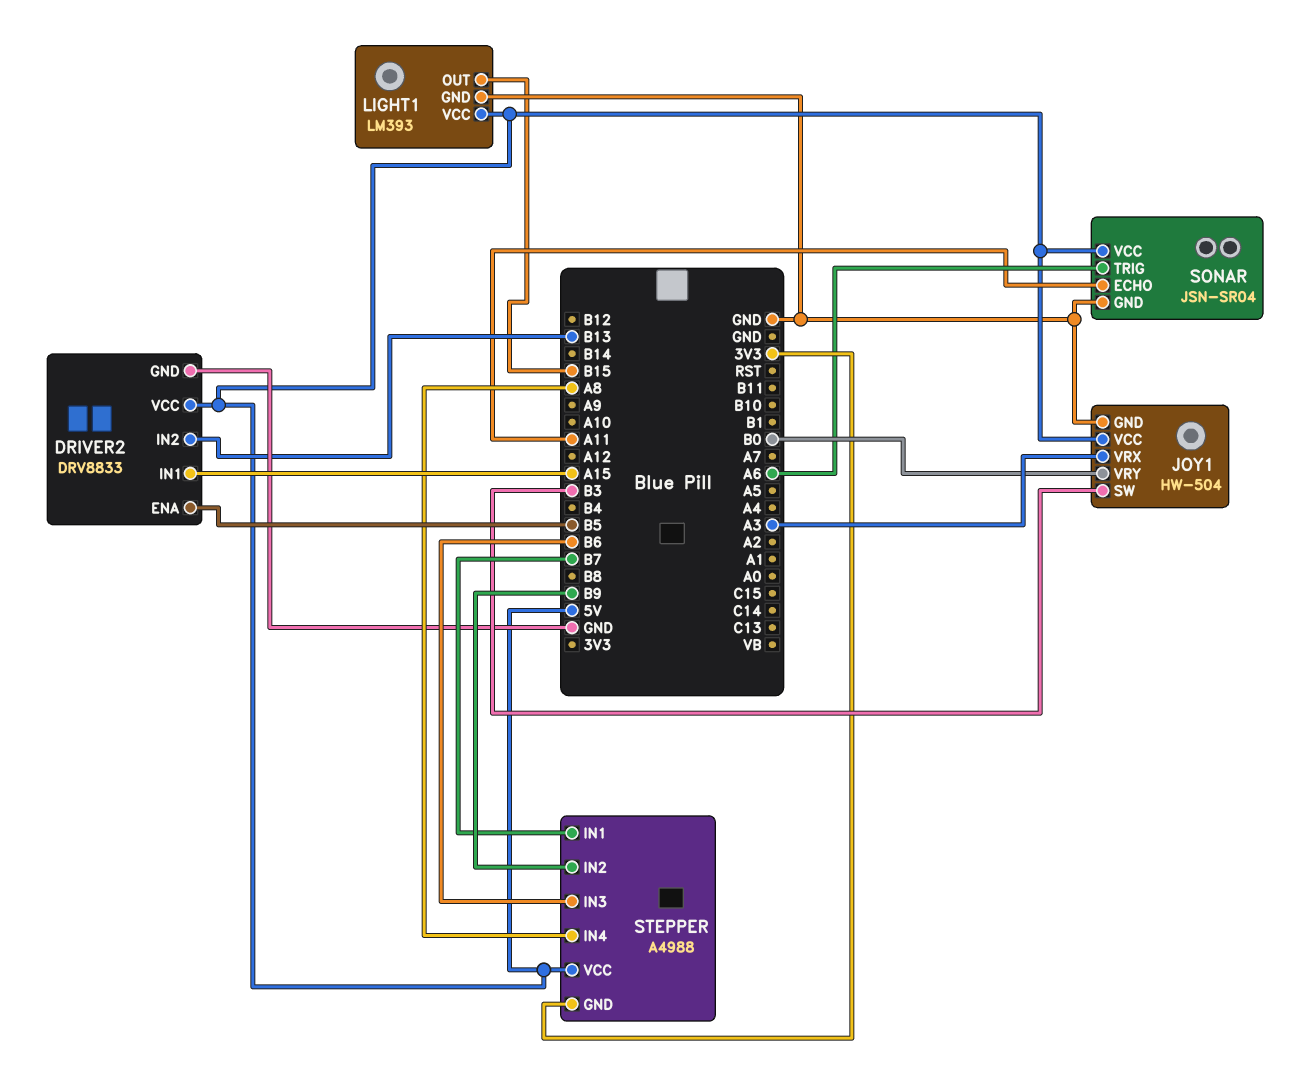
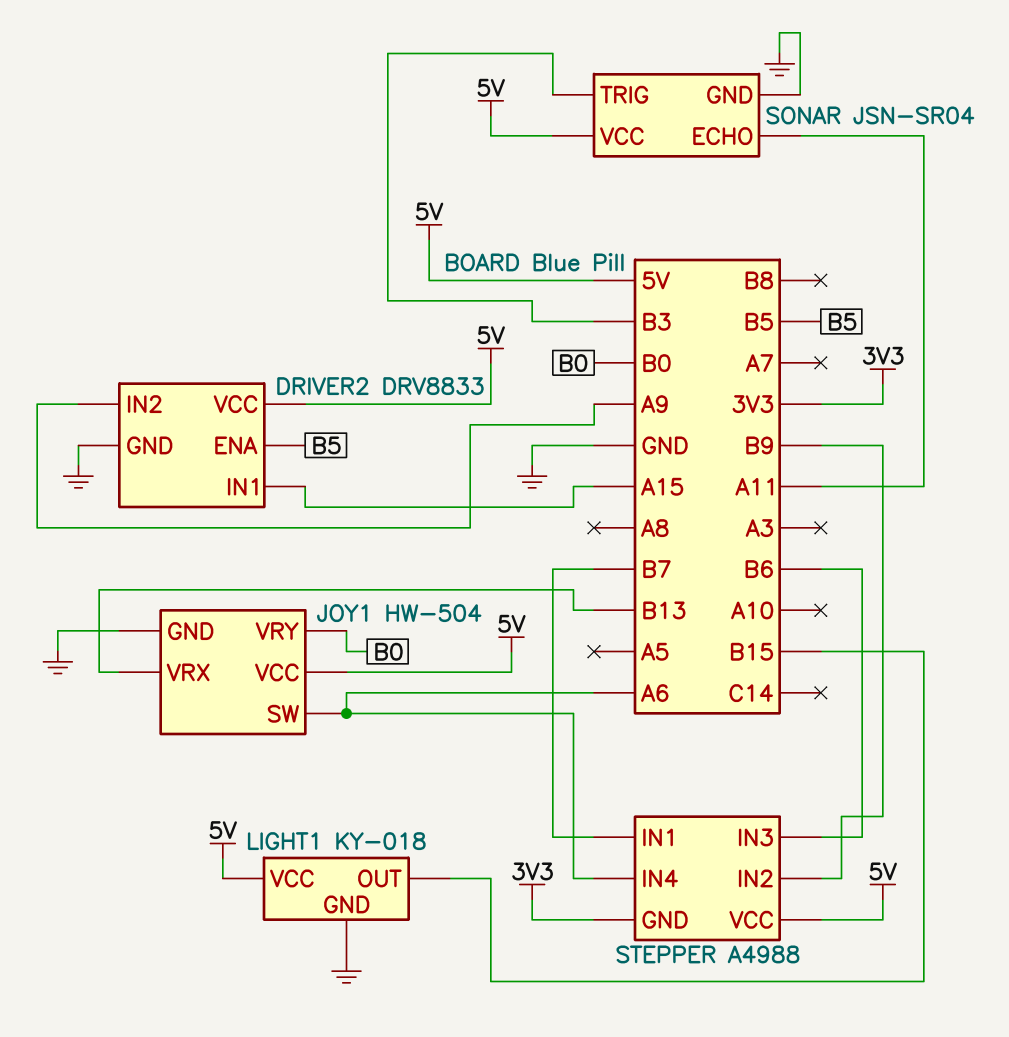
DRIVER2 pin IN2: B13 -> A9
JOY1 pin SW: B3 -> A6
JOY1 pin VRX: A3 -> B13
LIGHT1: LM393 -> KY-018
SONAR pin TRIG: A6 -> B3
STEPPER pin IN4: A8 -> A6

